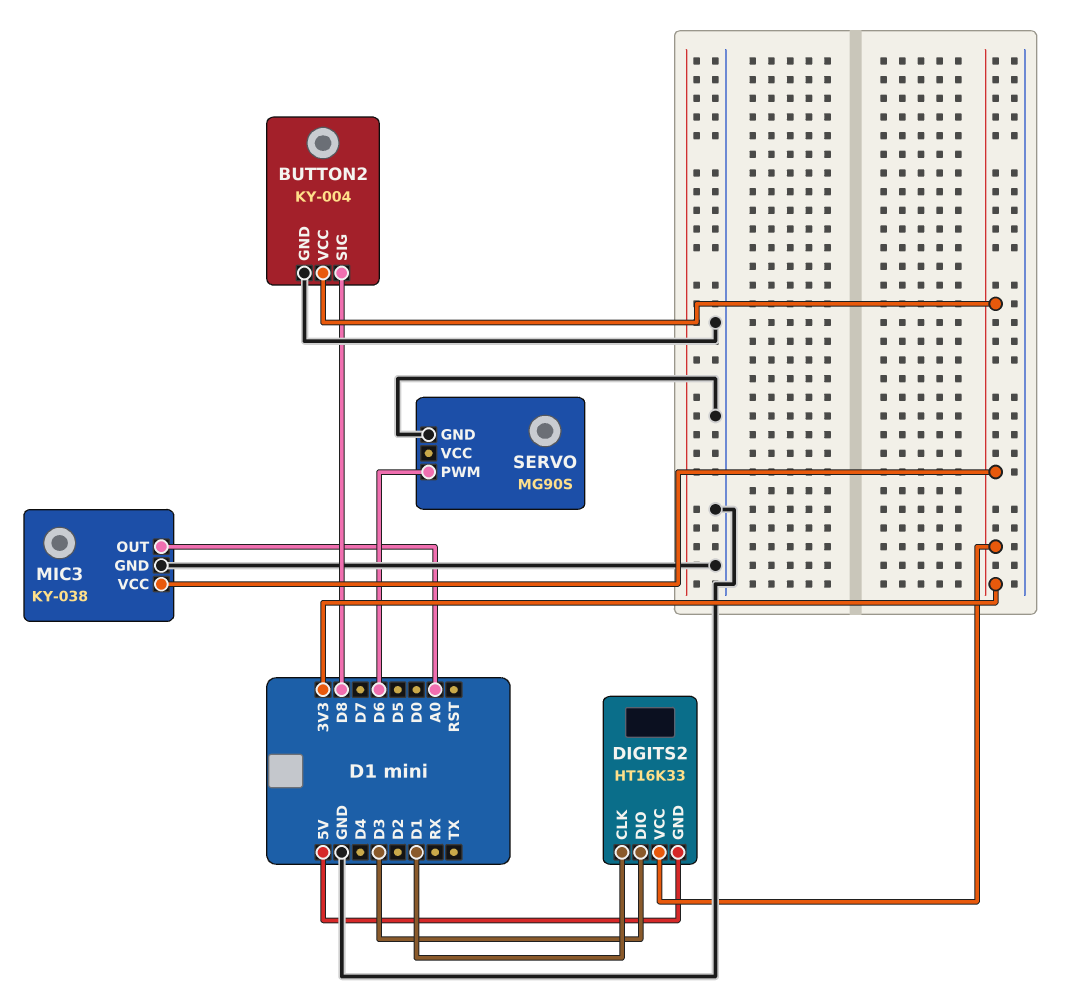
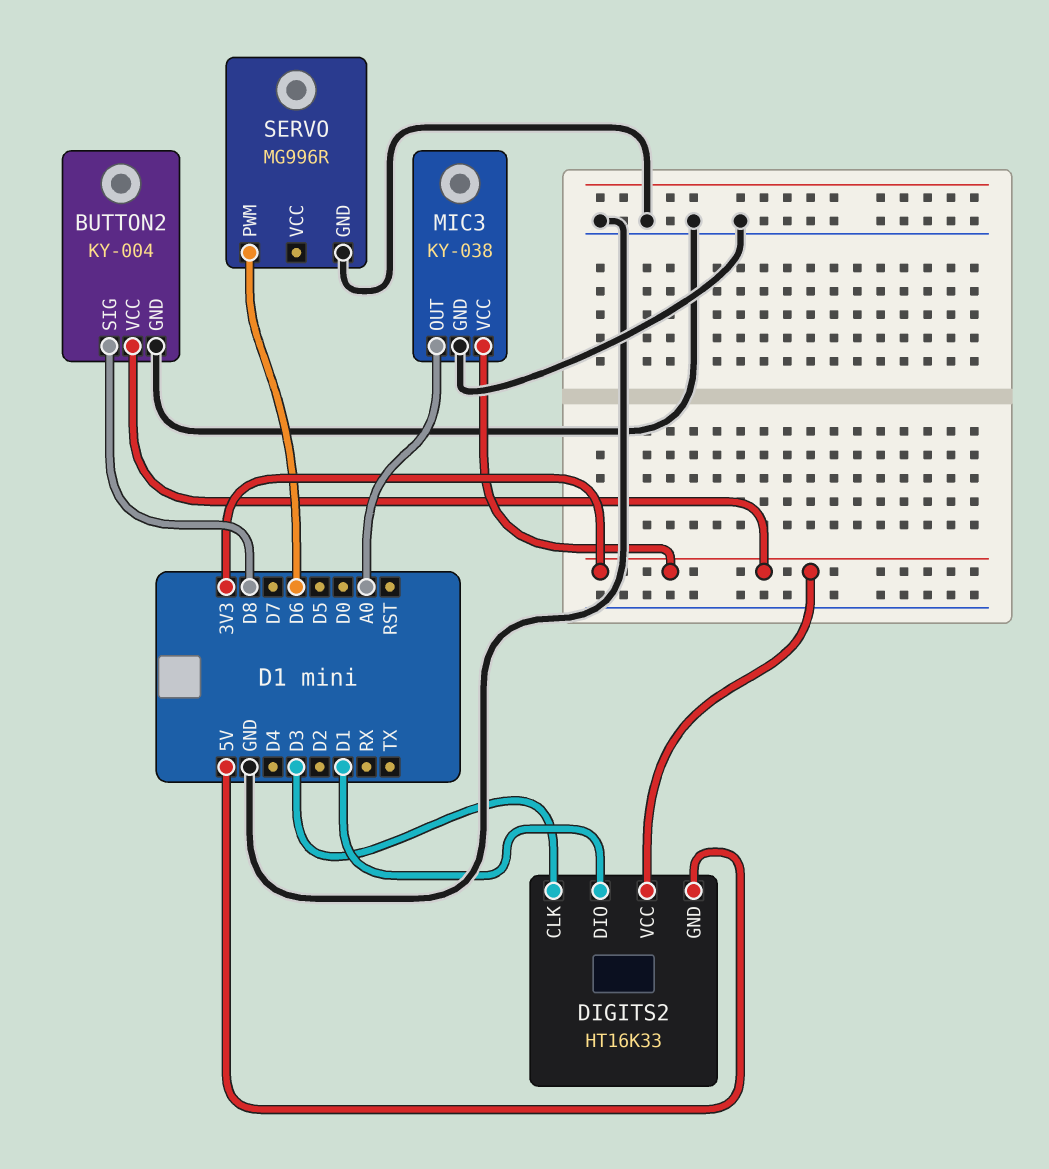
DIGITS2 pin CLK: D1 -> D3
DIGITS2 pin DIO: D3 -> D1
SERVO: MG90S -> MG996R

